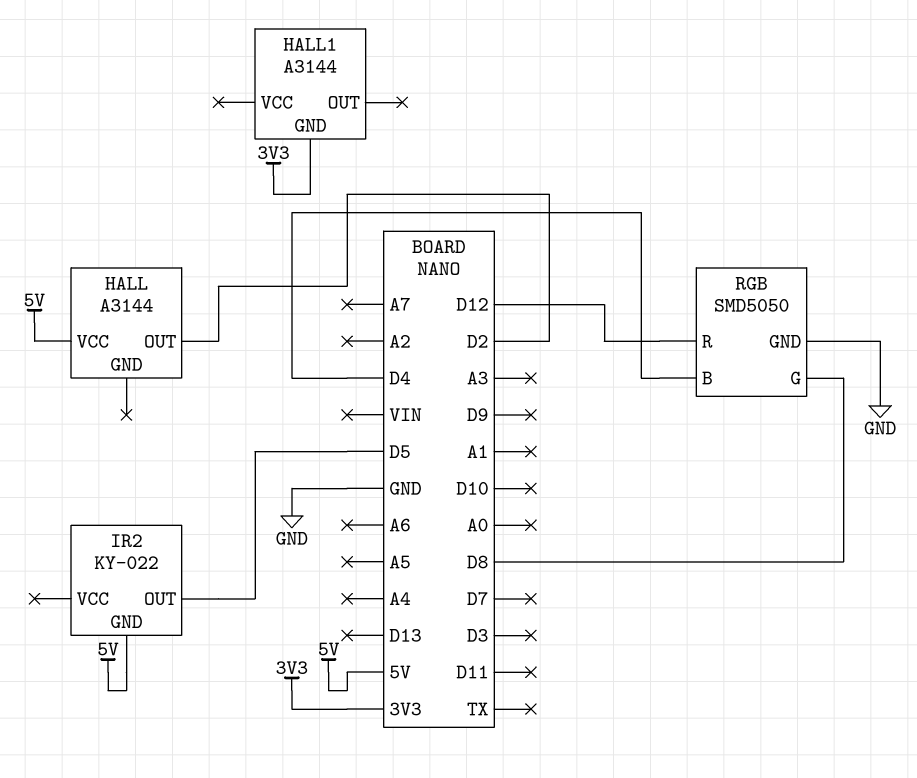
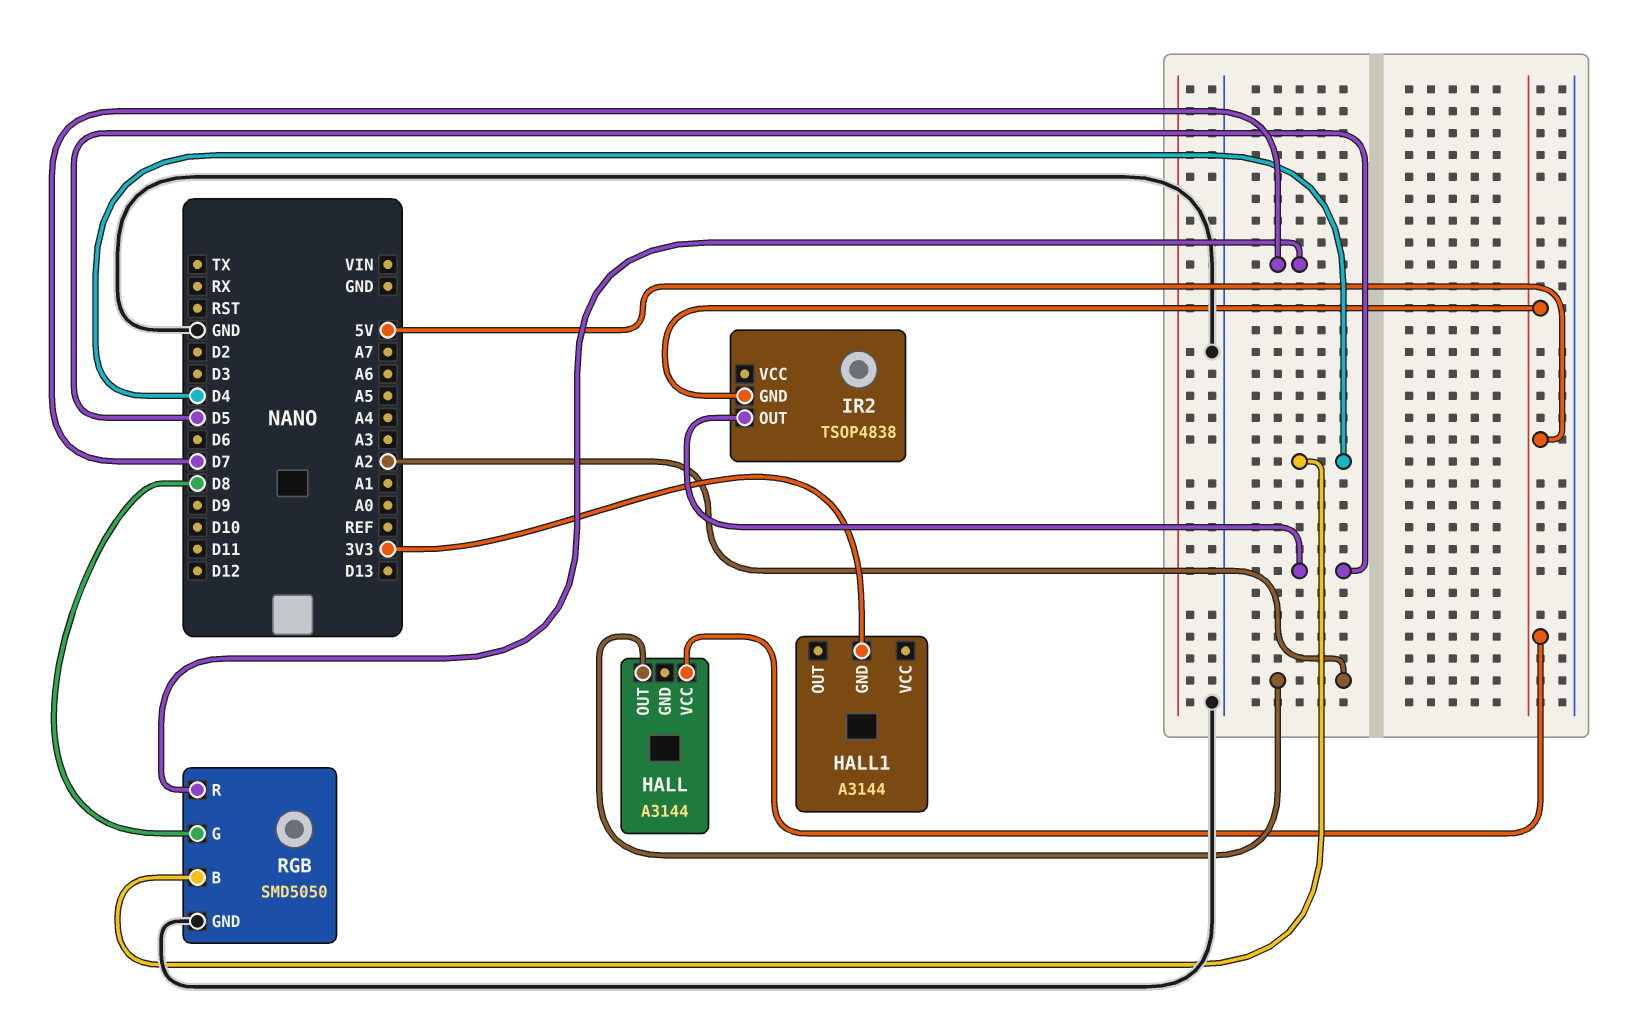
HALL pin OUT: D2 -> A2
IR2: KY-022 -> TSOP4838
RGB pin R: D12 -> D7

